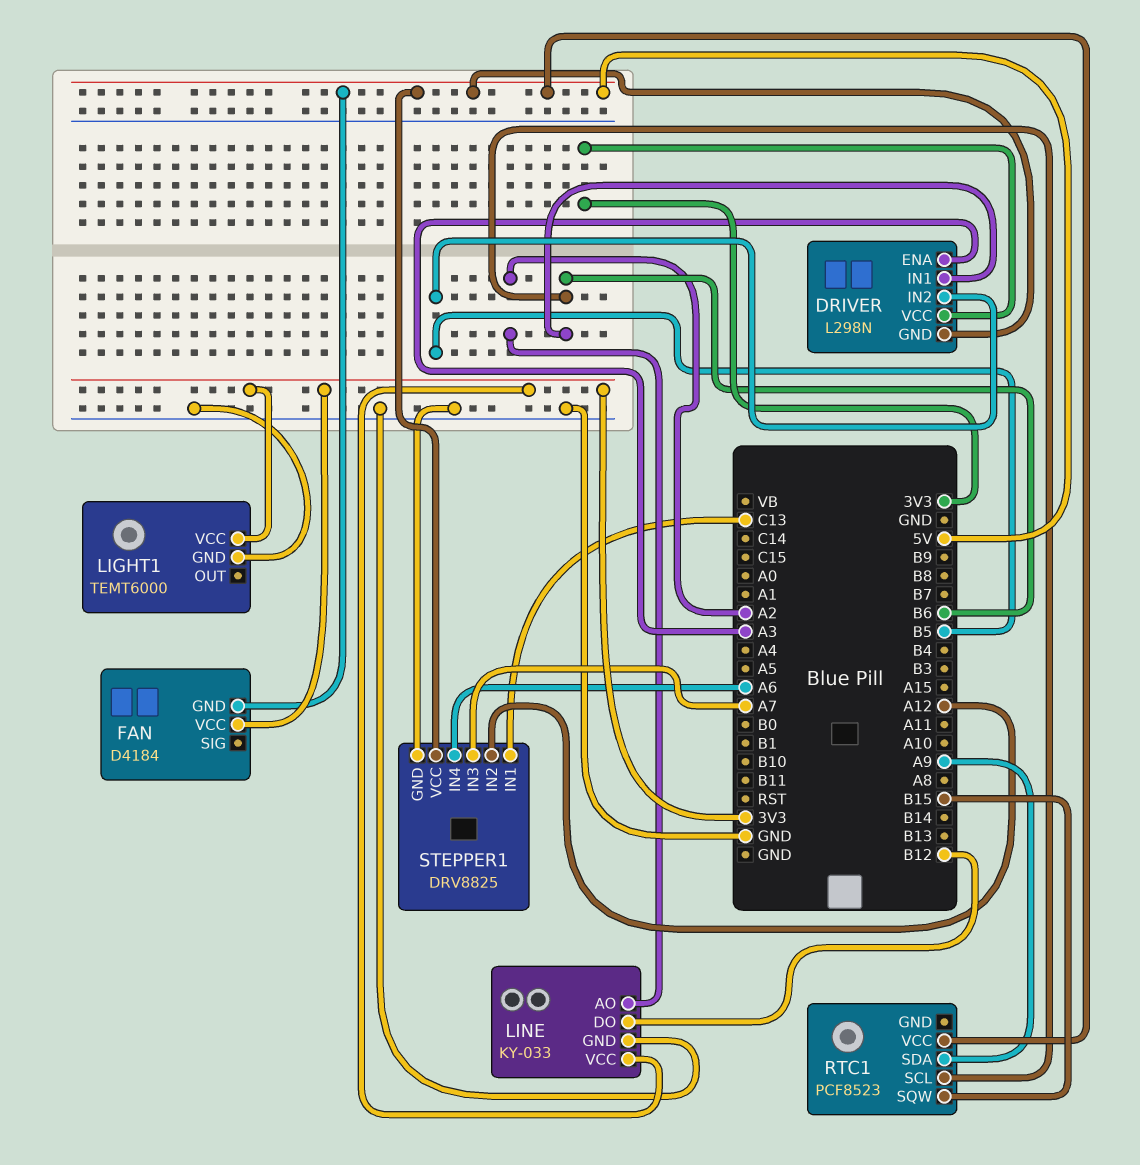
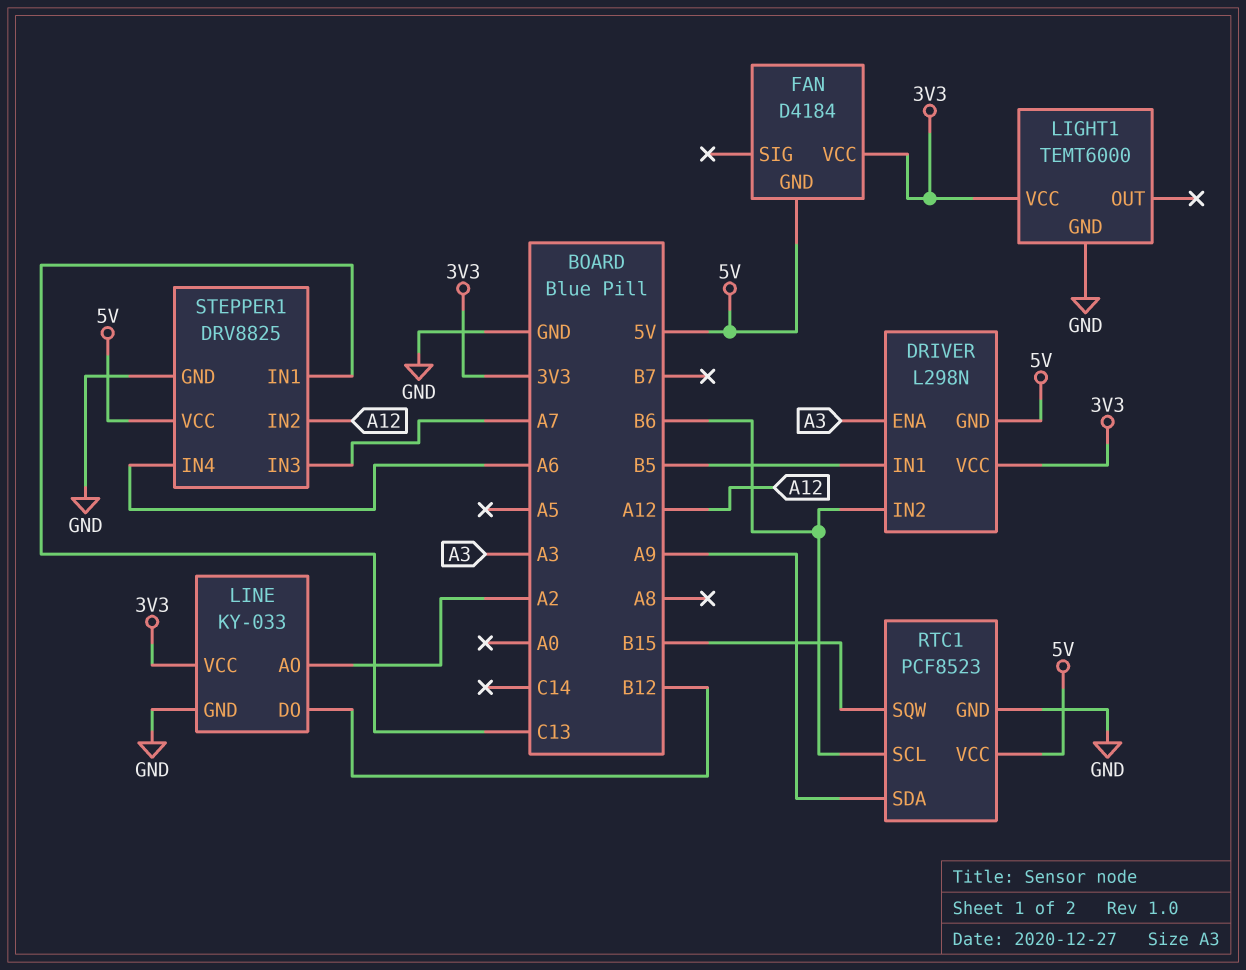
DRIVER pin IN1: B6 -> B5
DRIVER pin IN2: B5 -> B6
RTC1 pin GND: none -> GND

